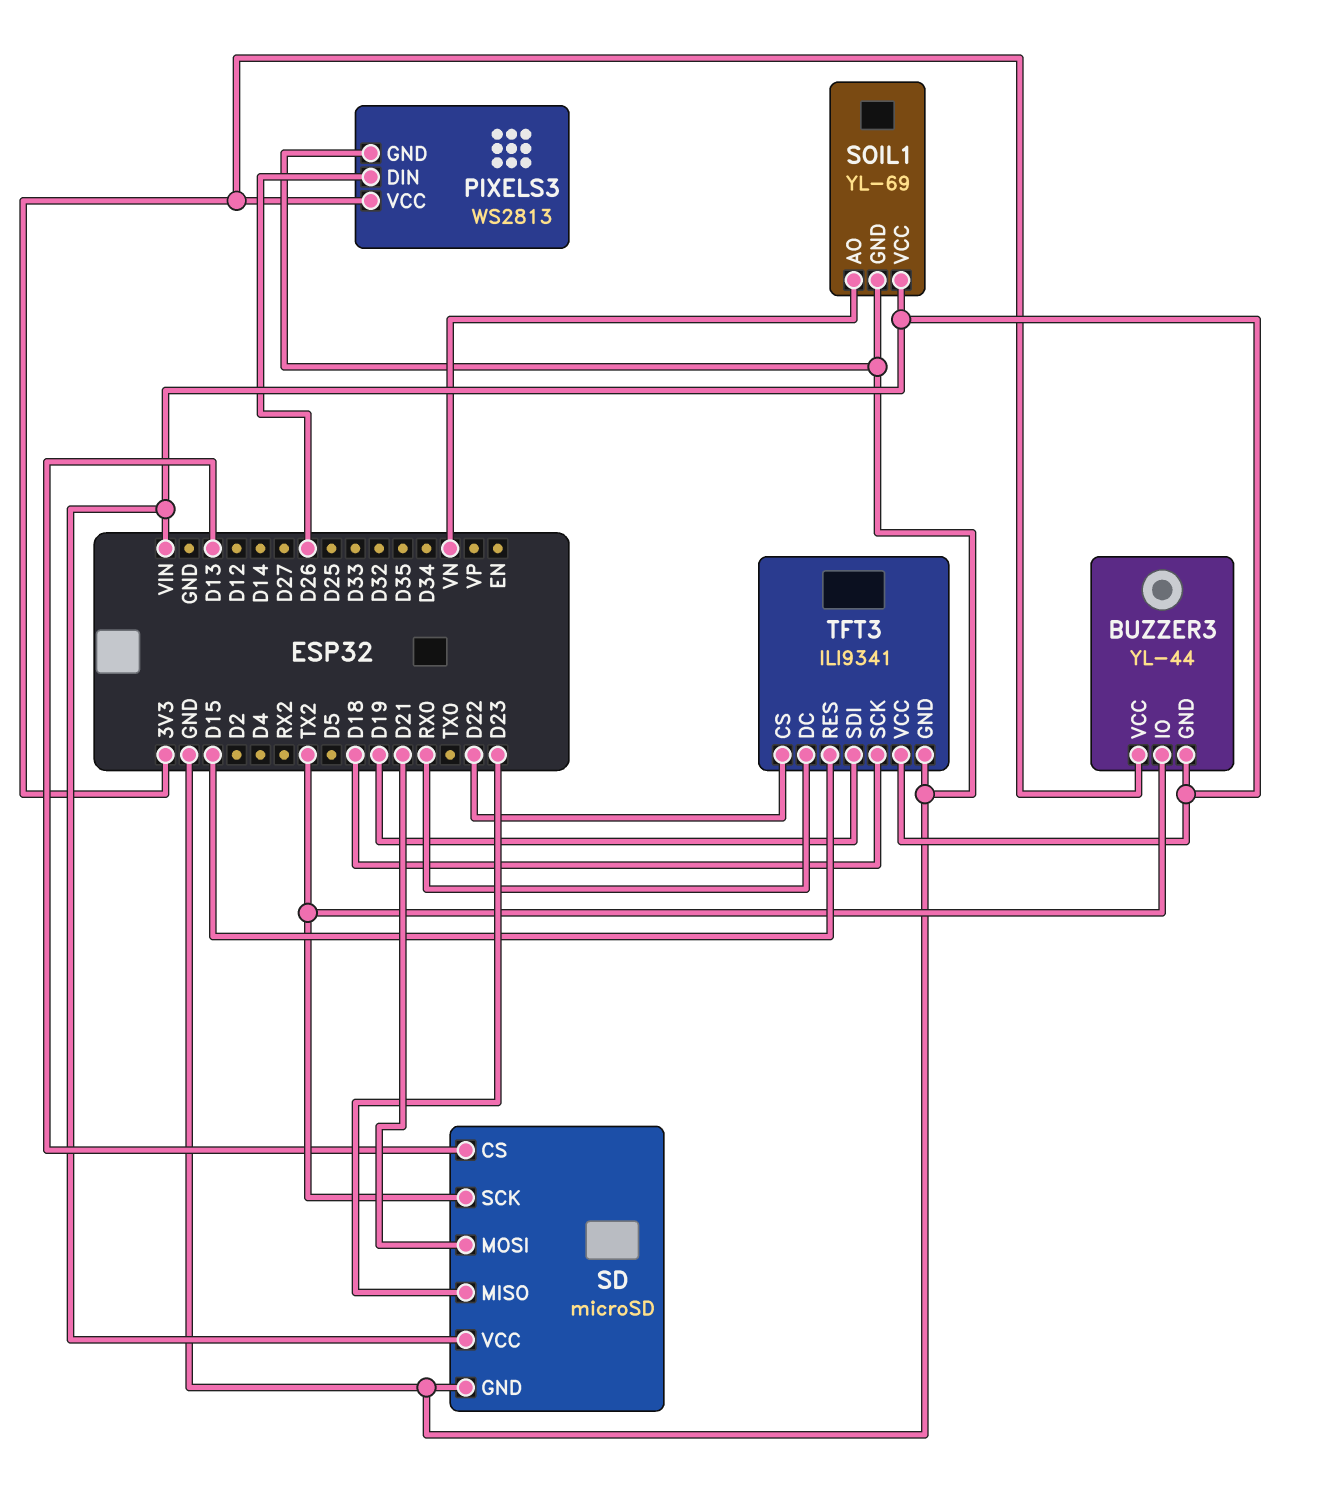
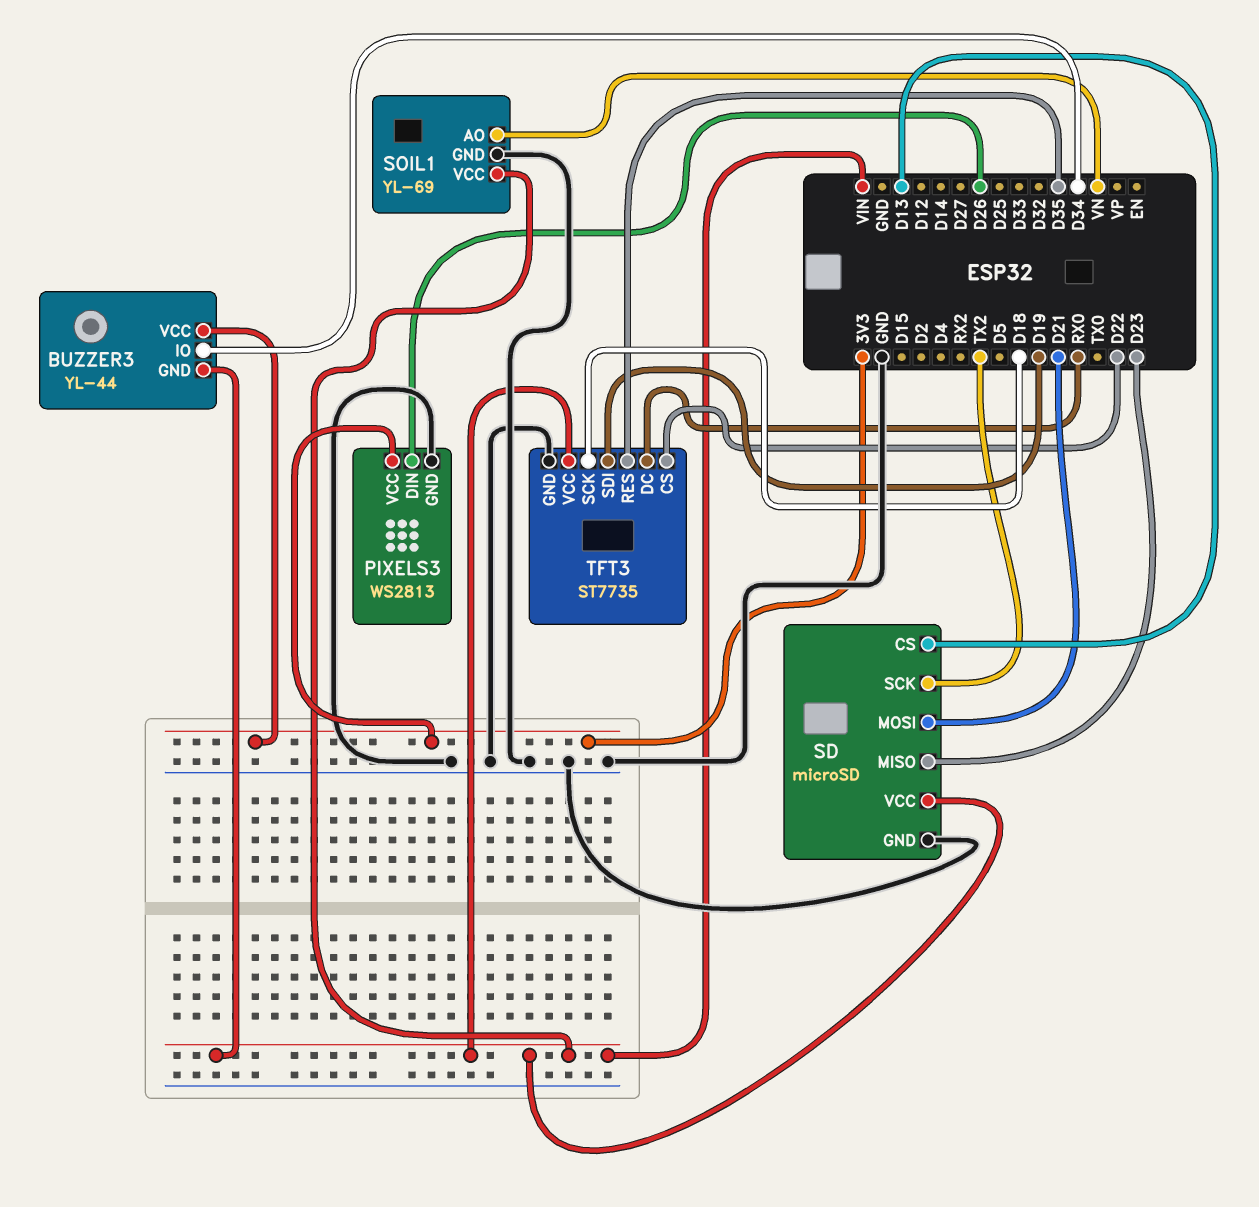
BUZZER3 pin IO: TX2 -> D34
TFT3: ILI9341 -> ST7735
TFT3 pin RES: D15 -> D35

